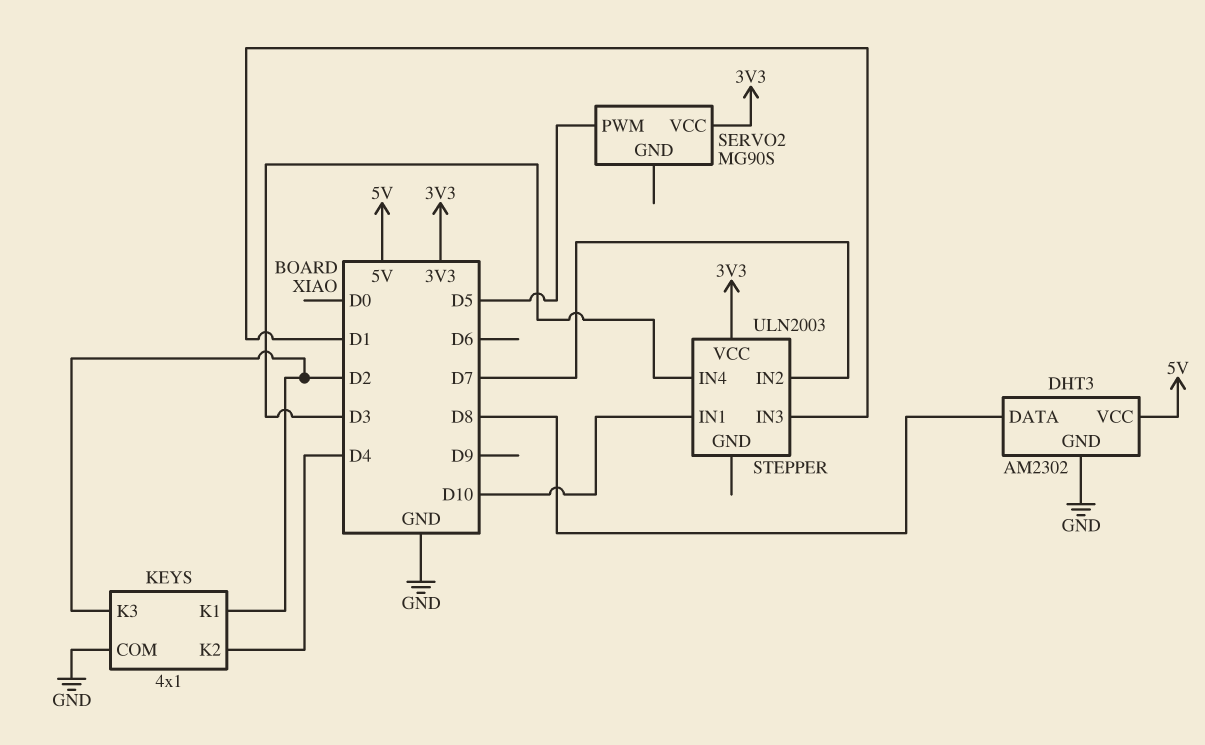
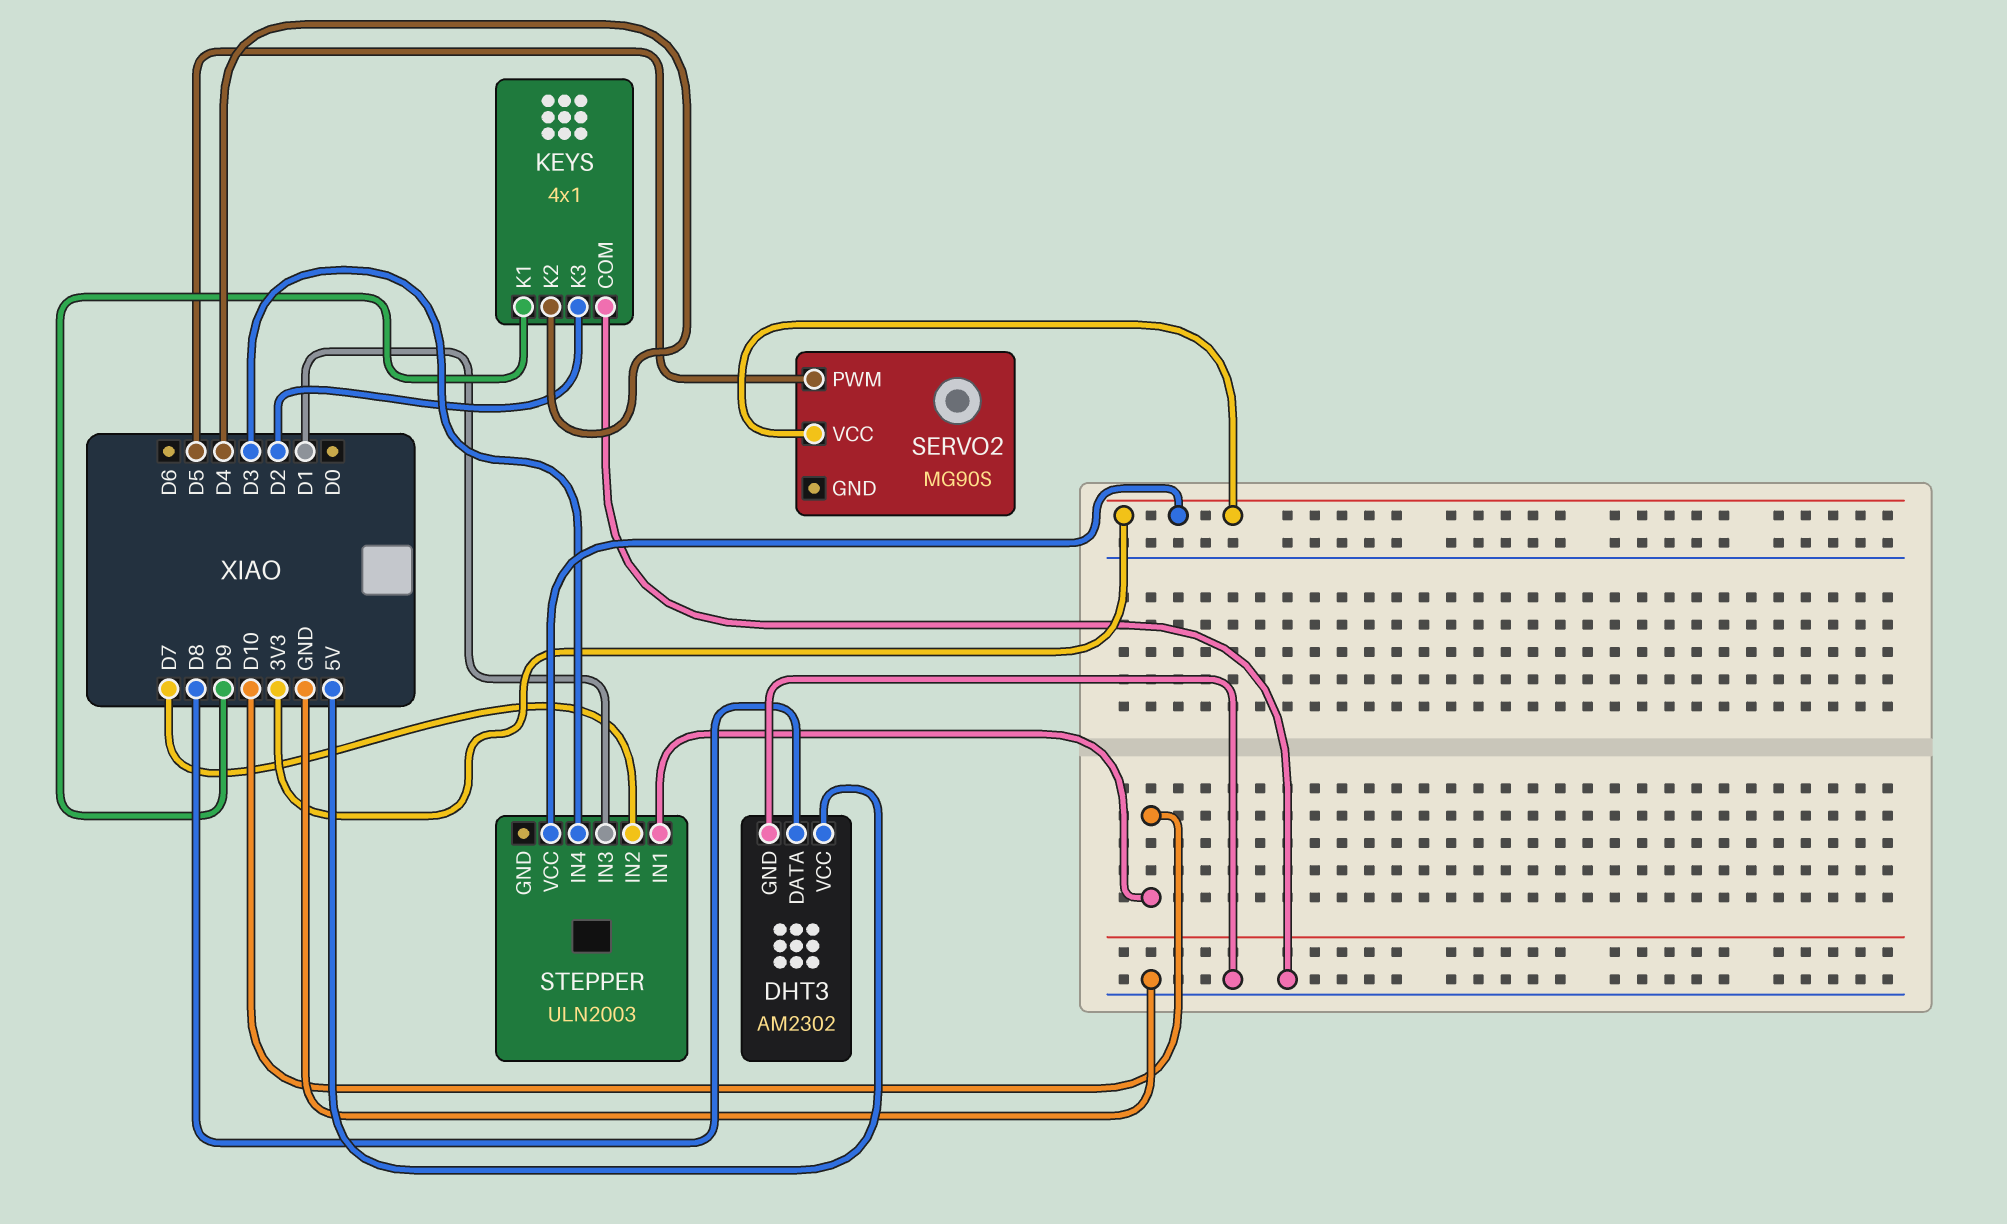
KEYS pin K1: D2 -> D9

